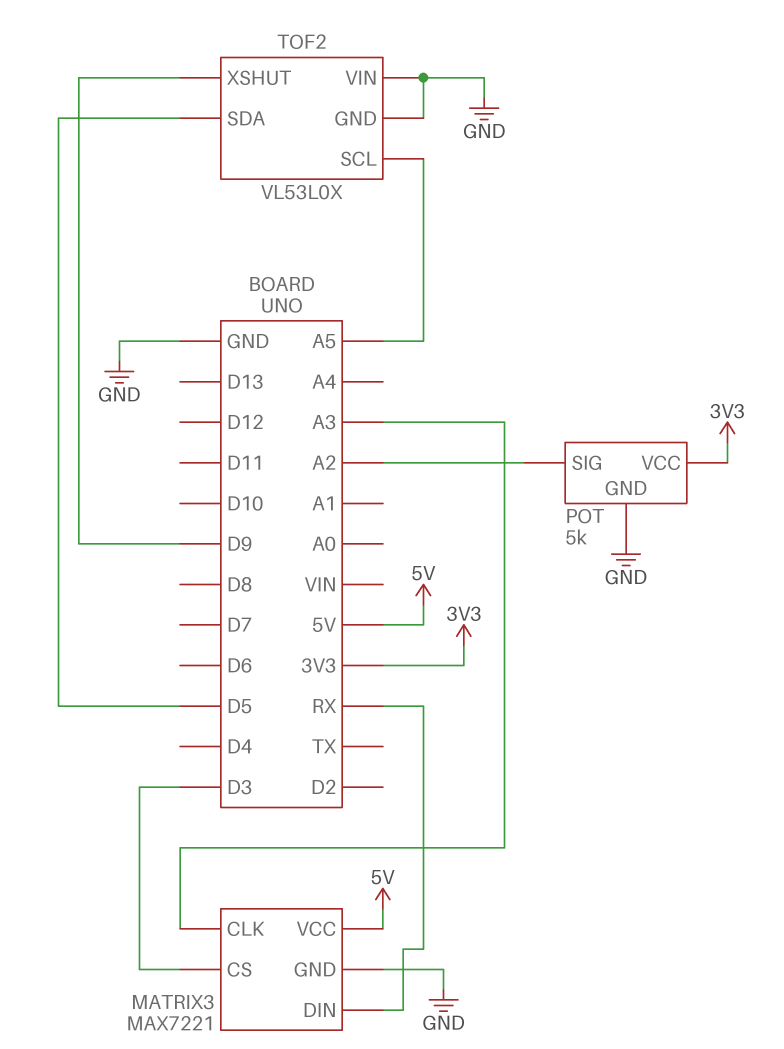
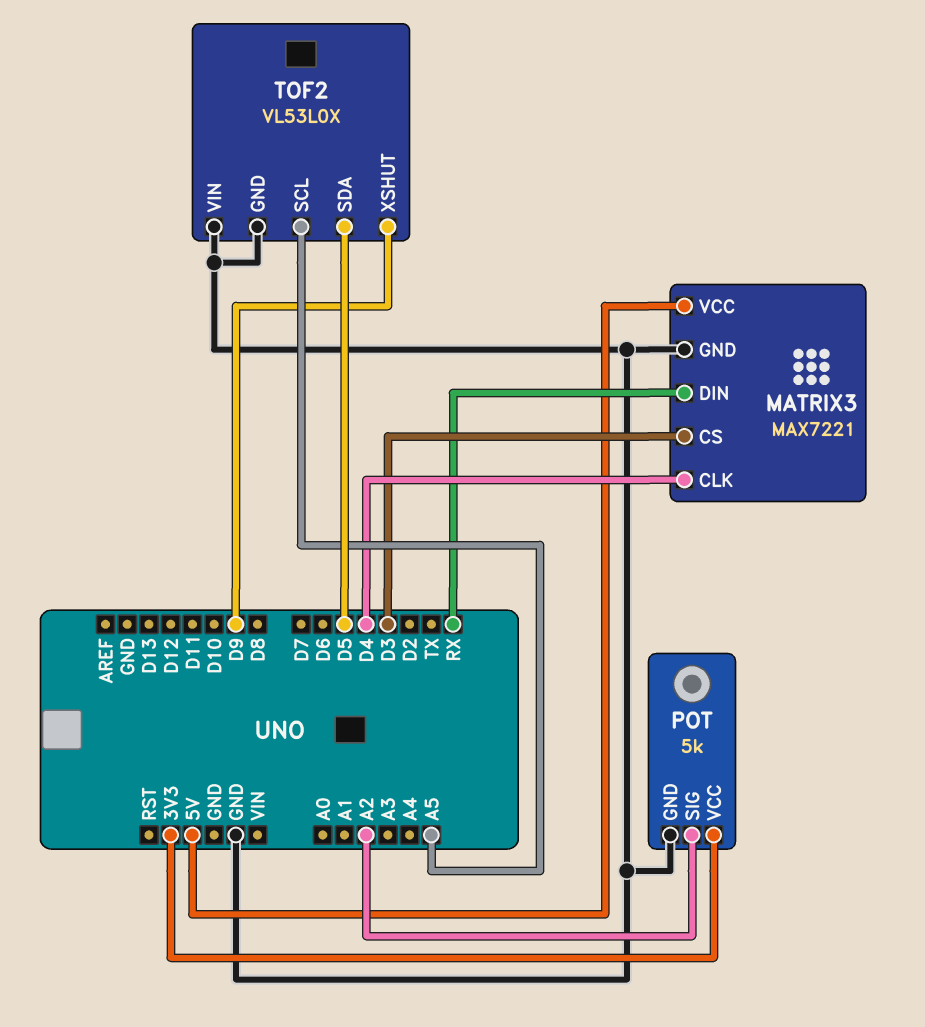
MATRIX3 pin CLK: A3 -> D4

